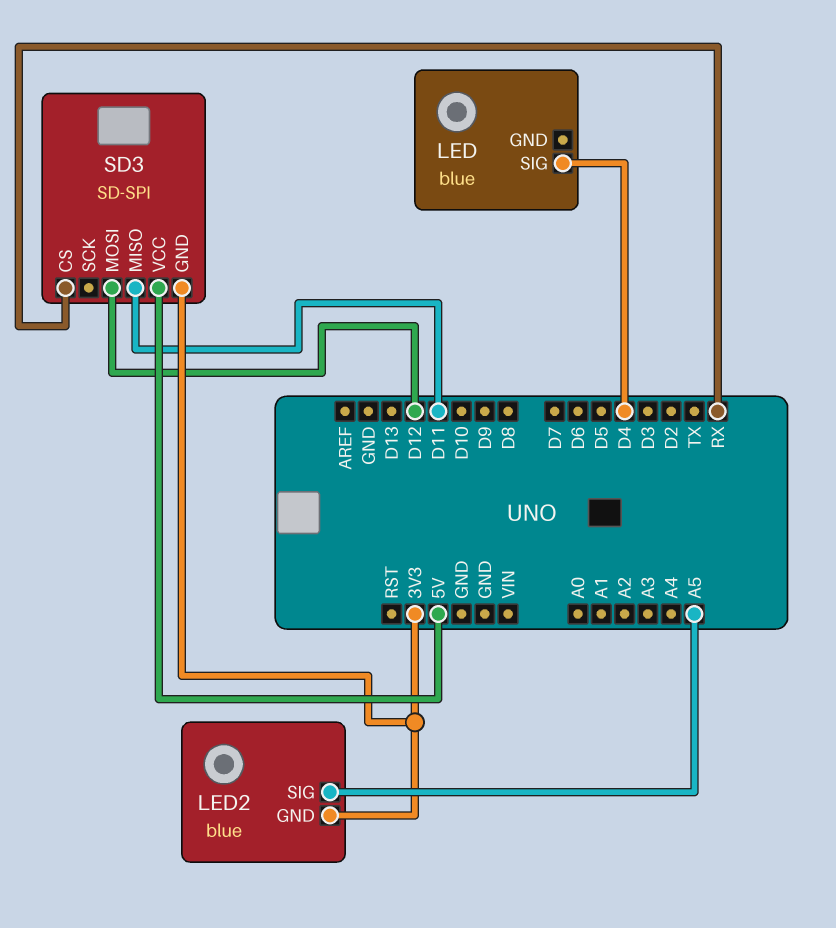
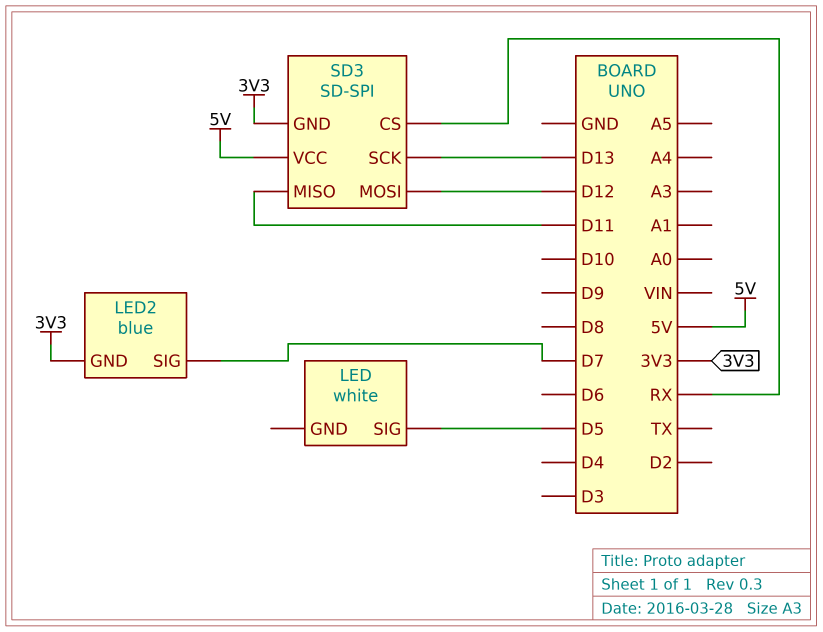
LED: blue -> white
LED pin SIG: D4 -> D5
LED2 pin SIG: A5 -> D7
SD3 pin SCK: none -> D13

